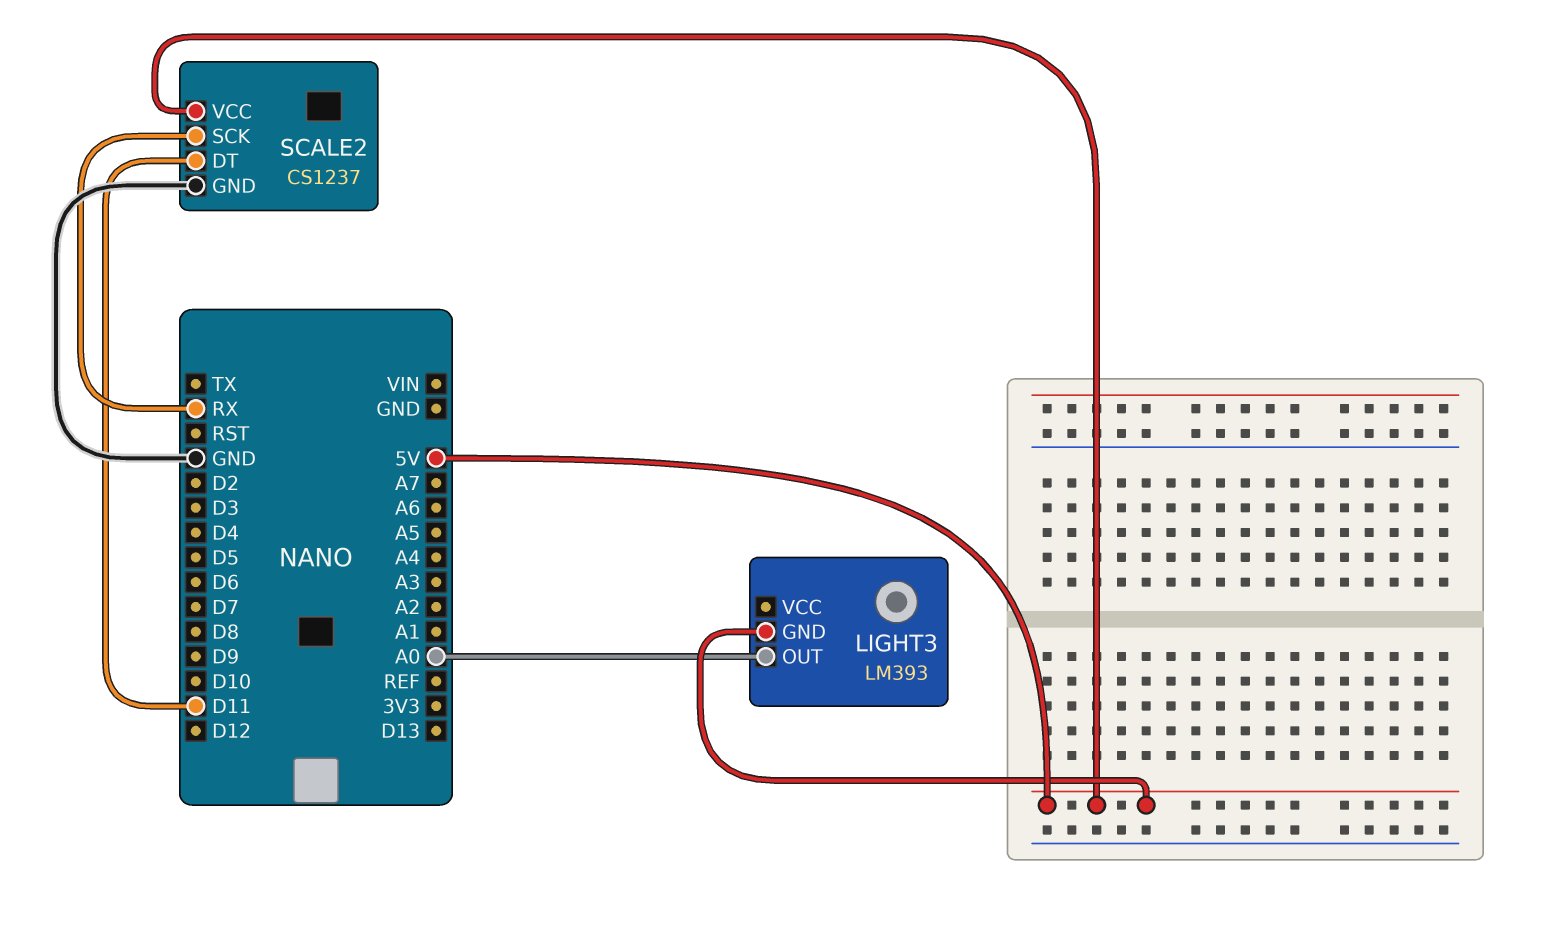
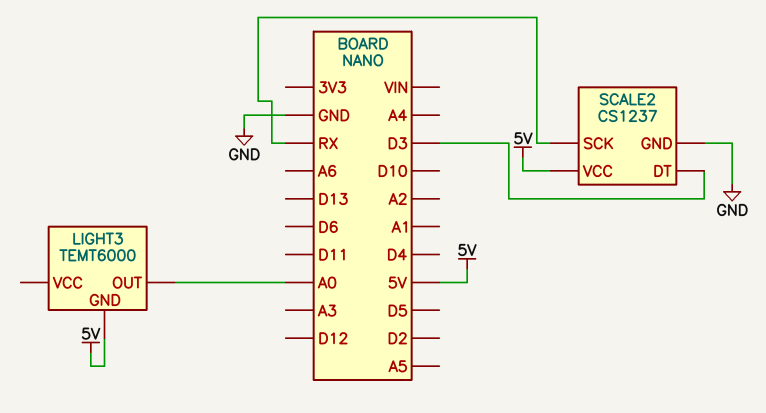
LIGHT3: LM393 -> TEMT6000
SCALE2 pin DT: D11 -> D3

